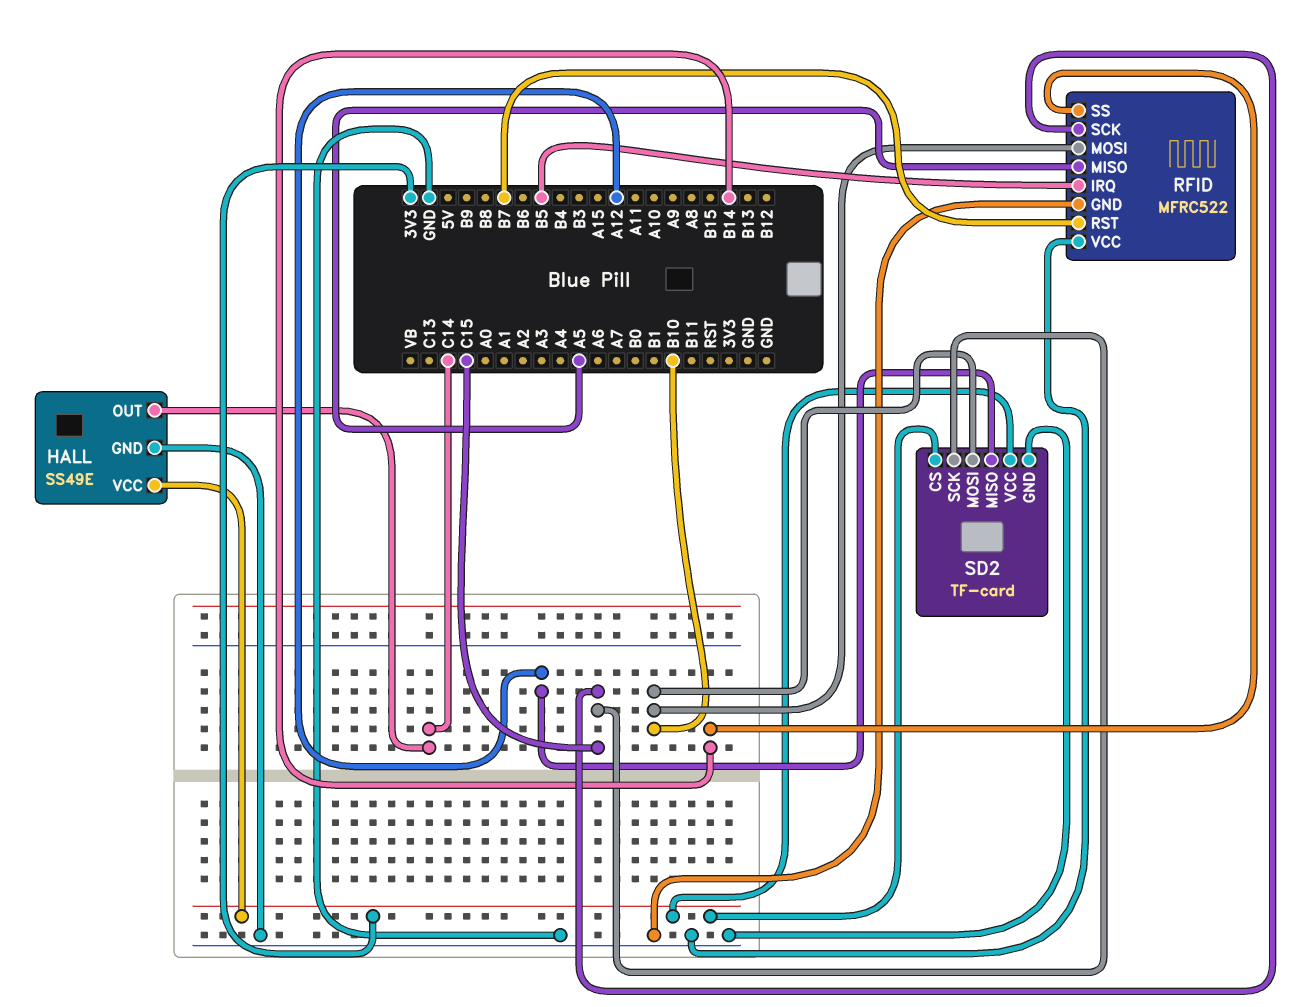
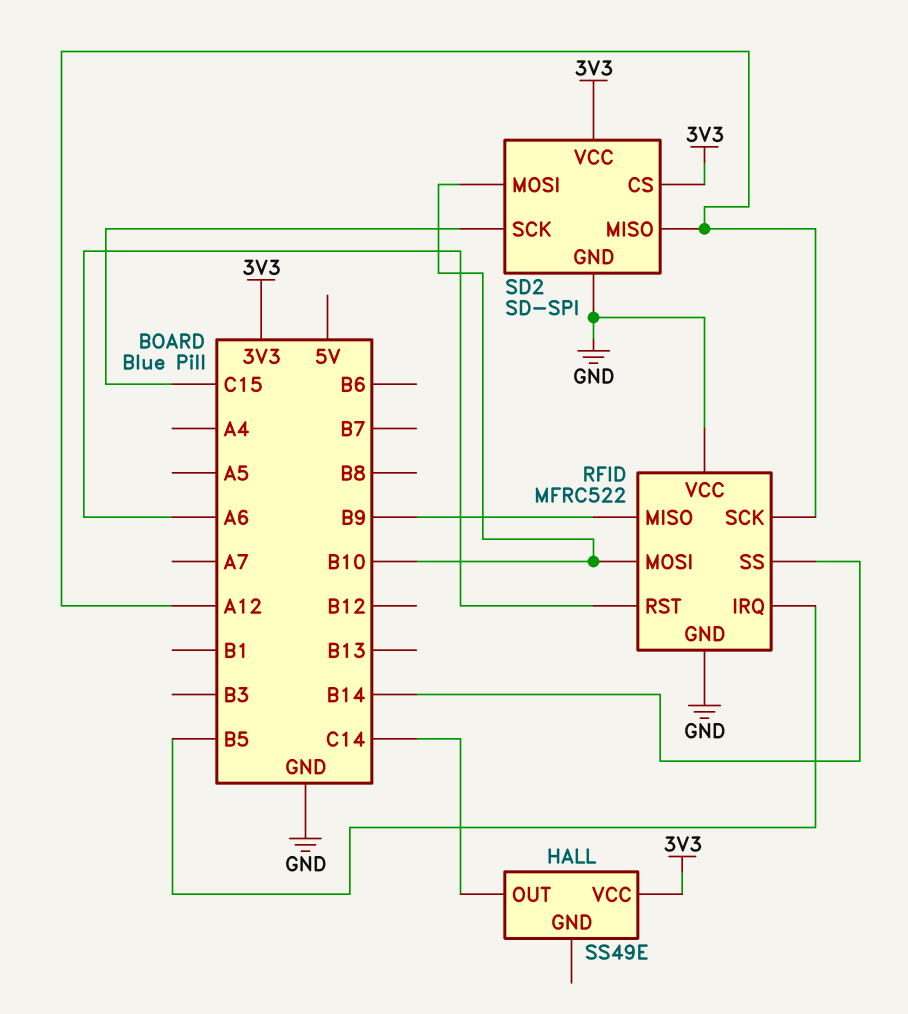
HALL pin GND: GND -> none
RFID pin MISO: A5 -> B9
RFID pin RST: B7 -> A6
RFID pin SCK: C15 -> A12
SD2: TF-card -> SD-SPI

